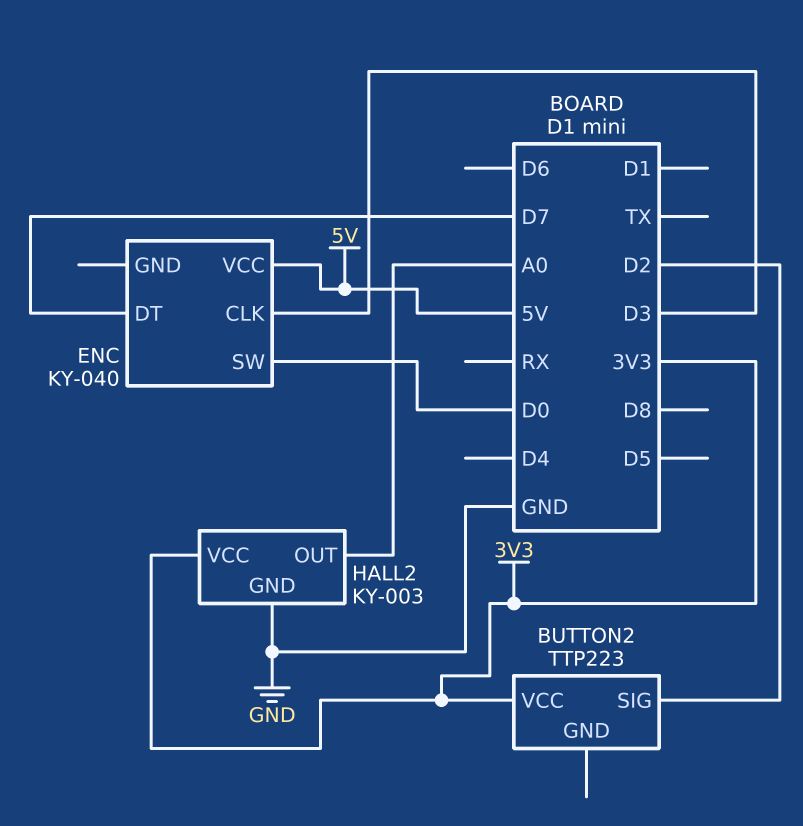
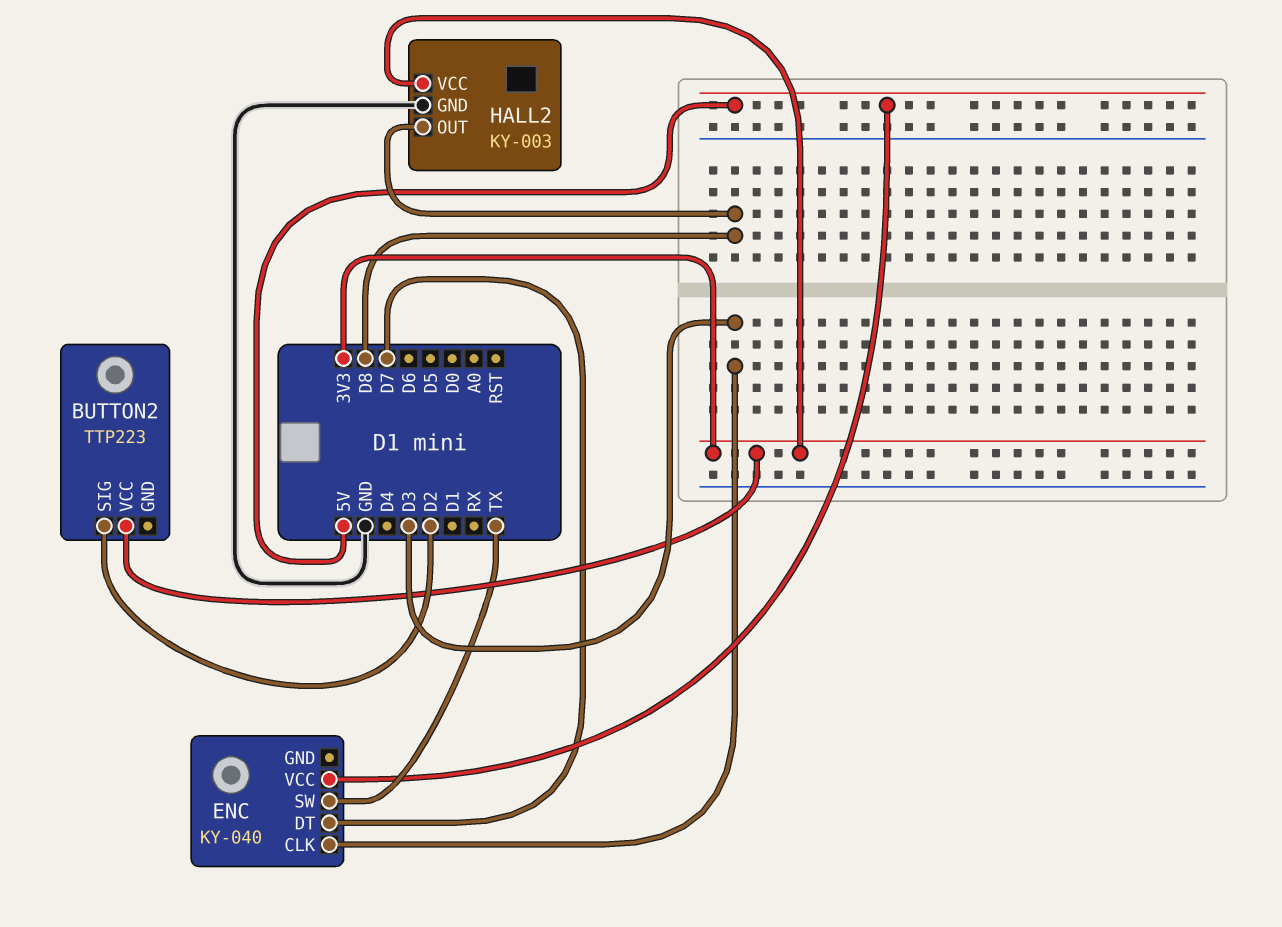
ENC pin SW: D0 -> TX
HALL2 pin OUT: A0 -> D8

